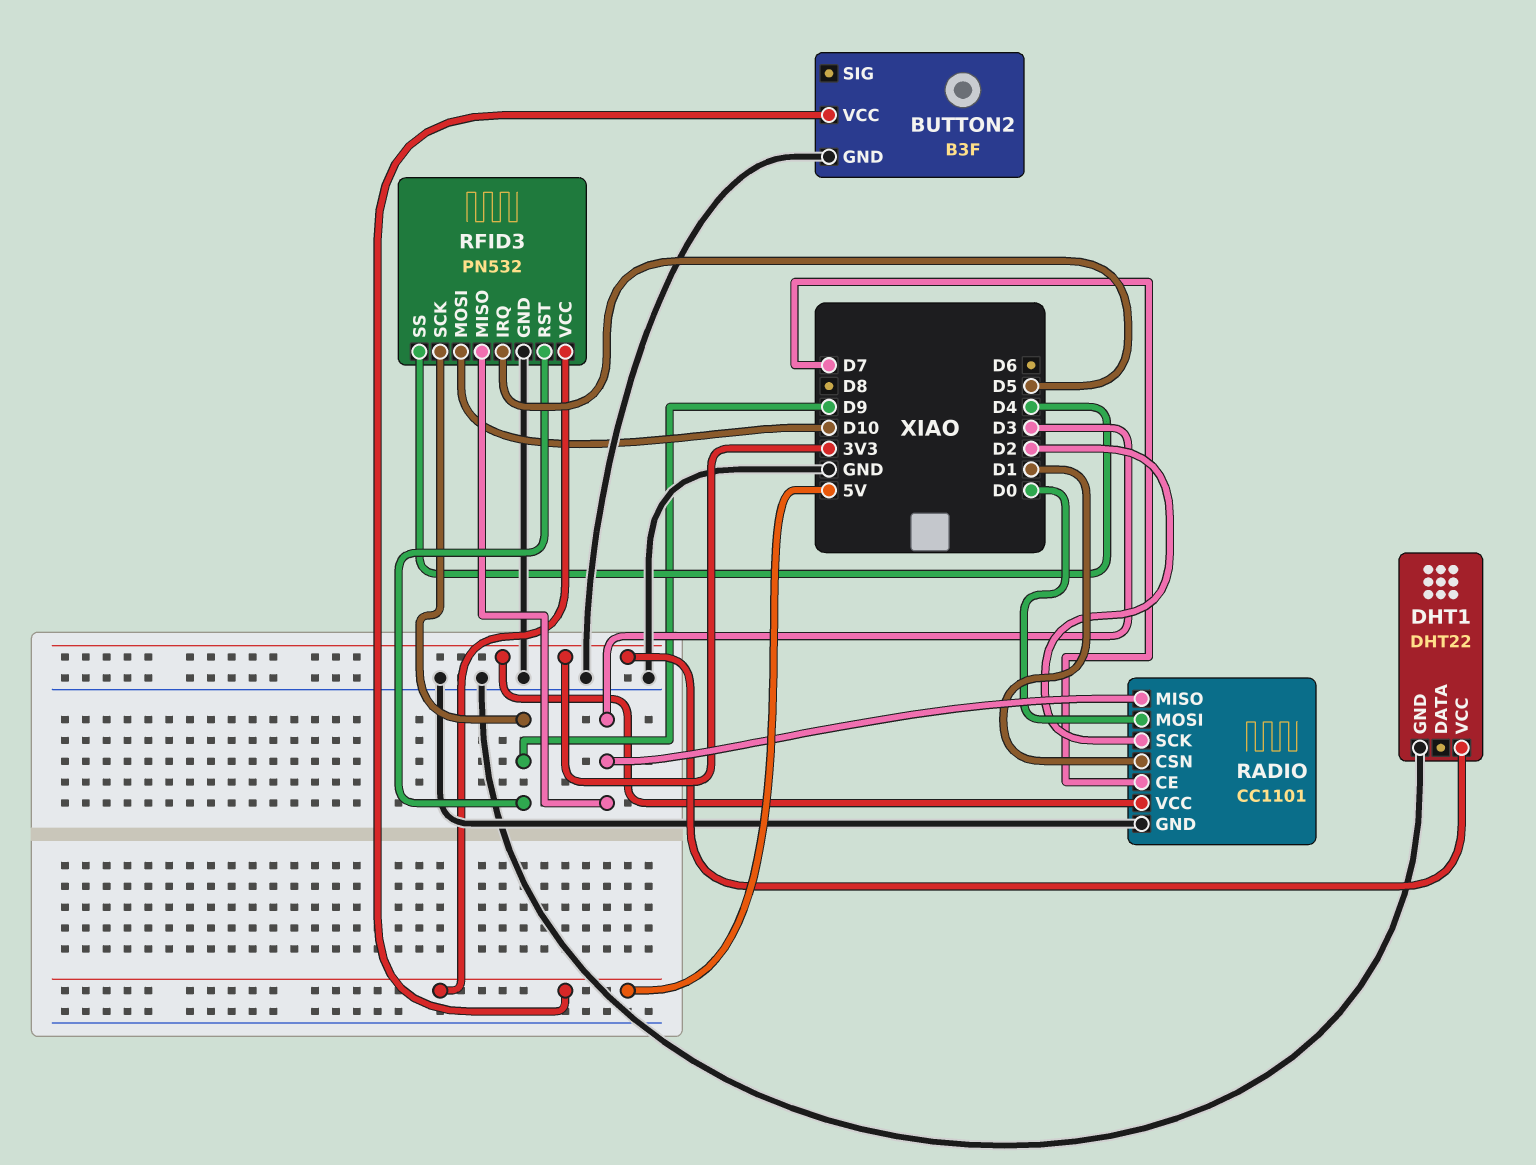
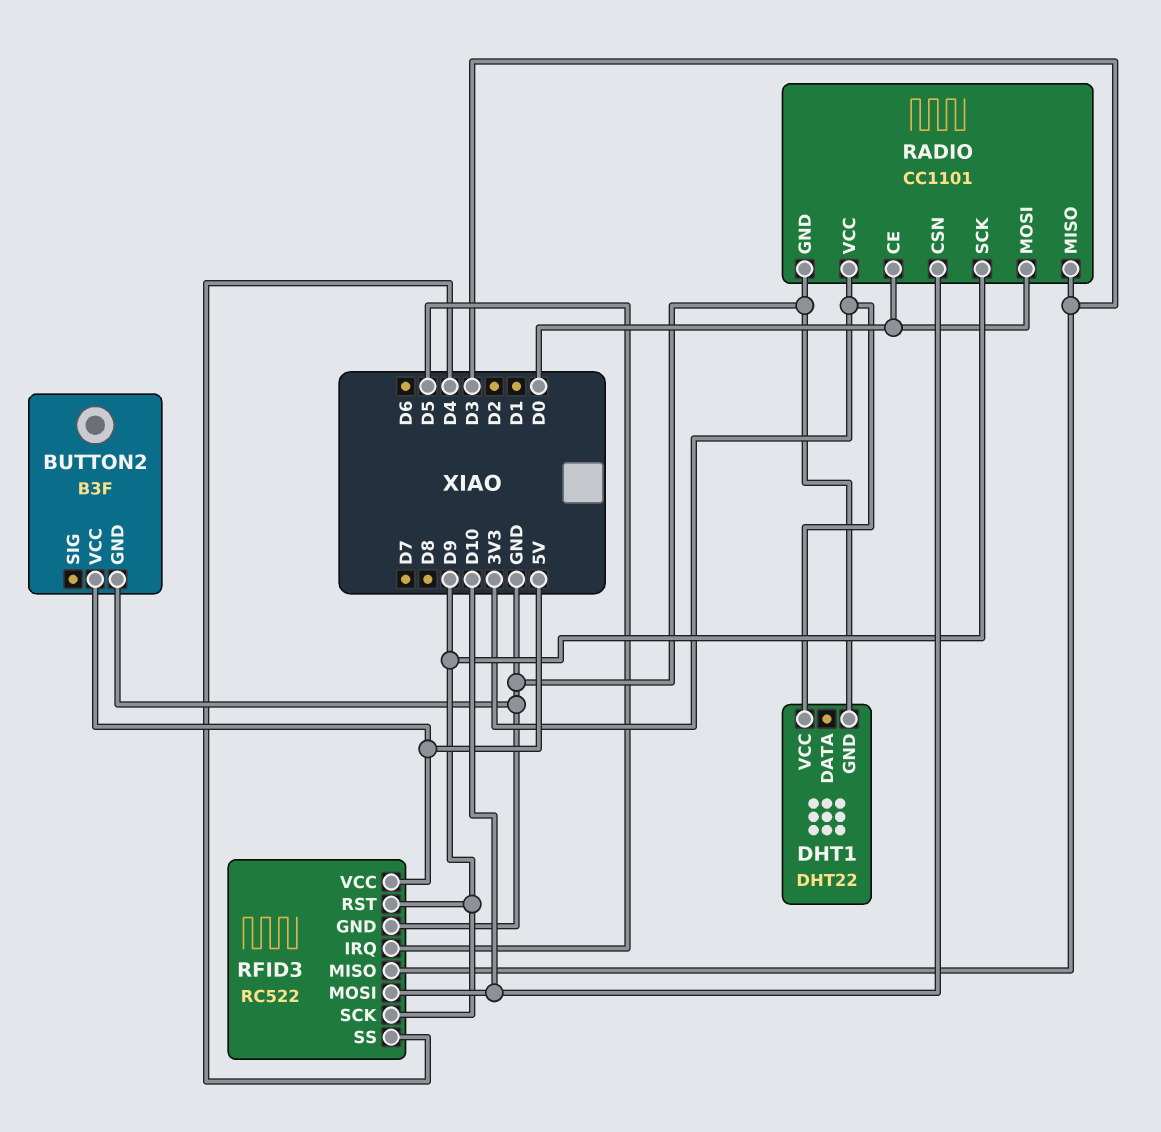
RADIO pin CE: D7 -> D0
RADIO pin CSN: D1 -> D10
RADIO pin SCK: D2 -> D9
RFID3: PN532 -> RC522

